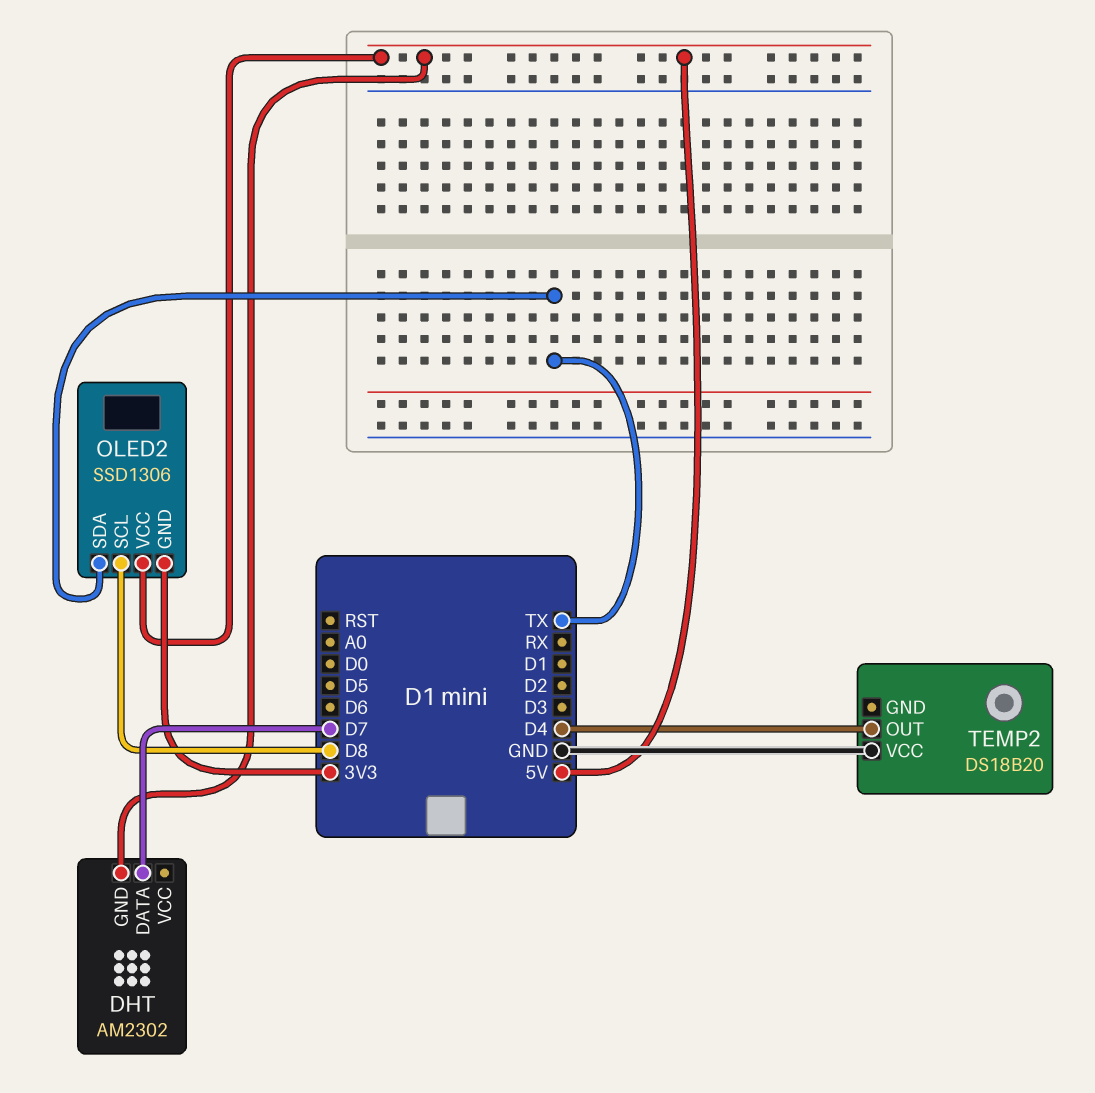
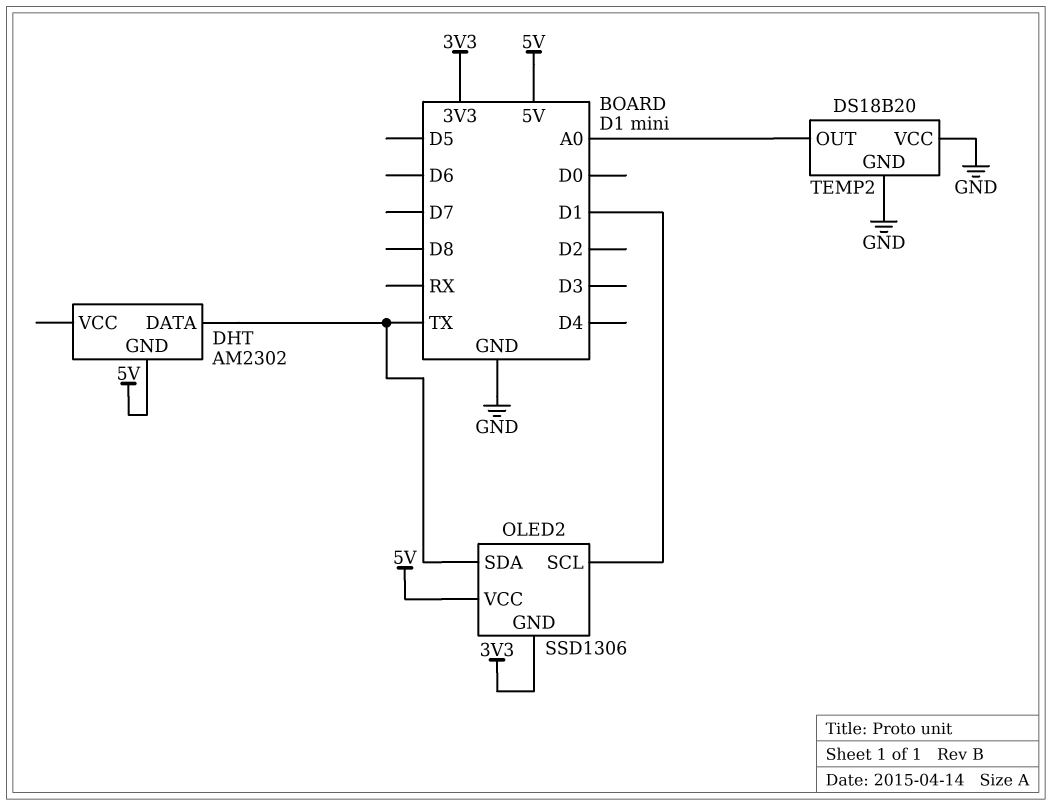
DHT pin DATA: D7 -> TX
OLED2 pin SCL: D8 -> D1
TEMP2 pin GND: none -> GND
TEMP2 pin OUT: D4 -> A0

